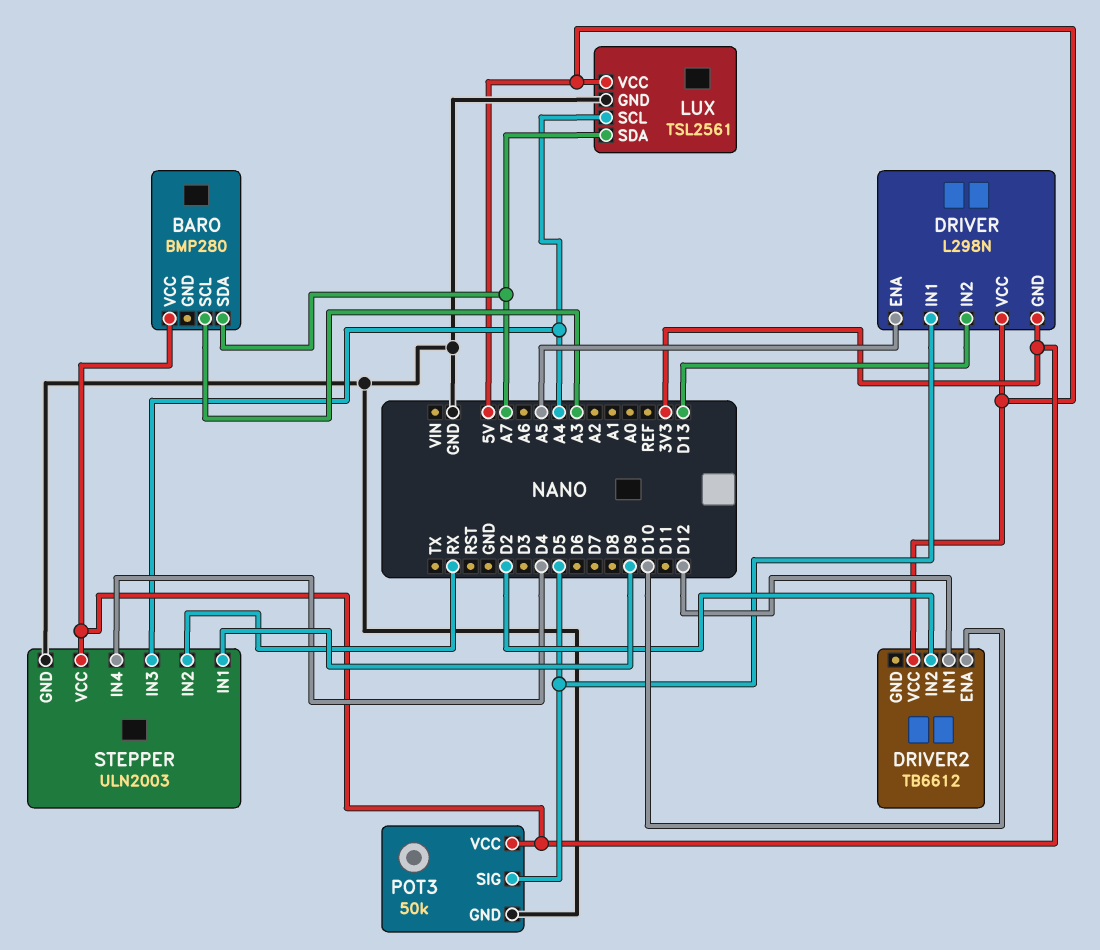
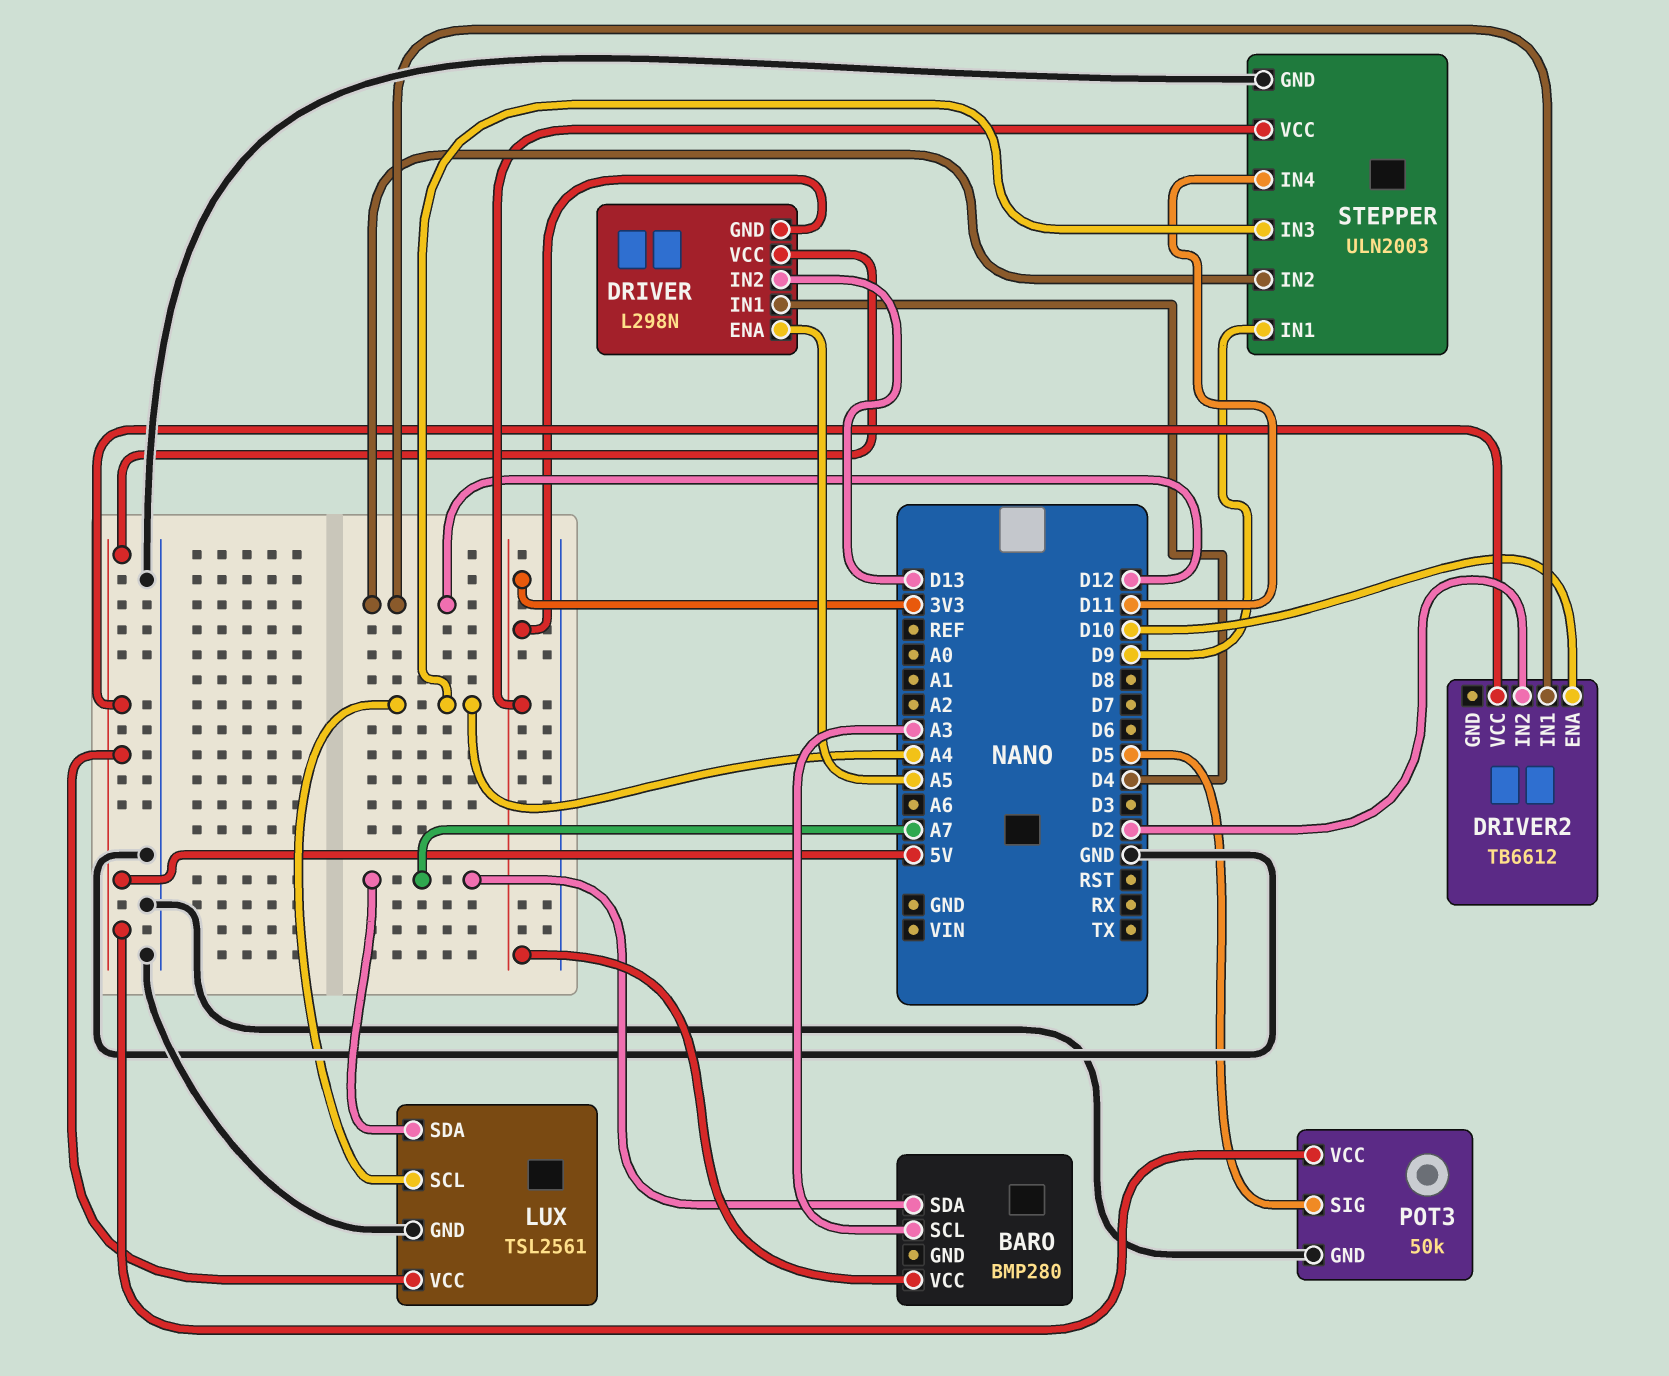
DRIVER pin IN1: D5 -> D4
POT3 pin VCC: 3V3 -> 5V
STEPPER pin IN2: RX -> D12
STEPPER pin IN4: D4 -> D11

